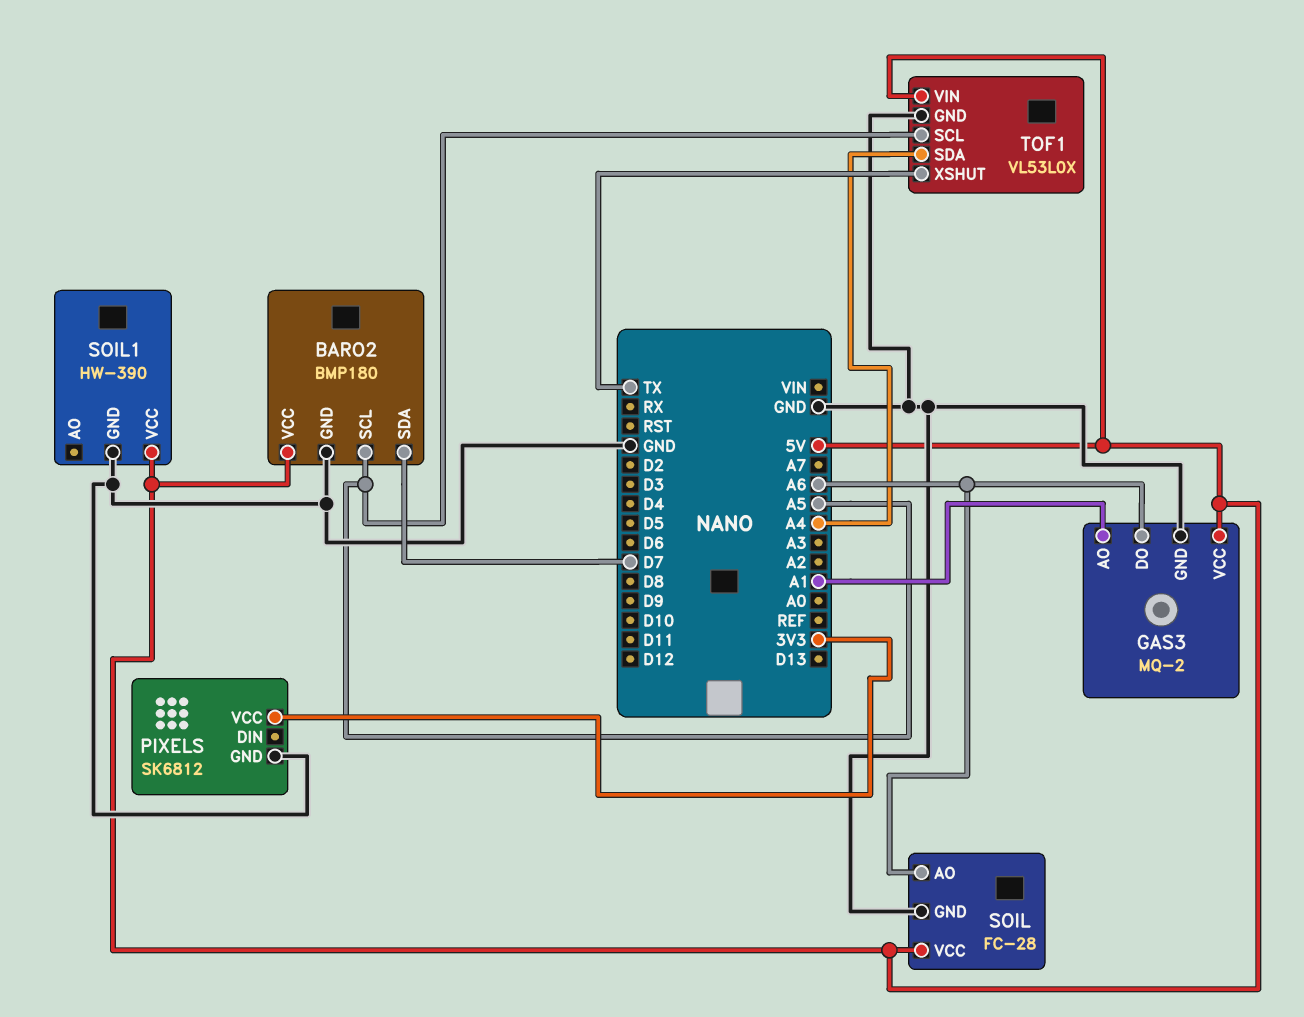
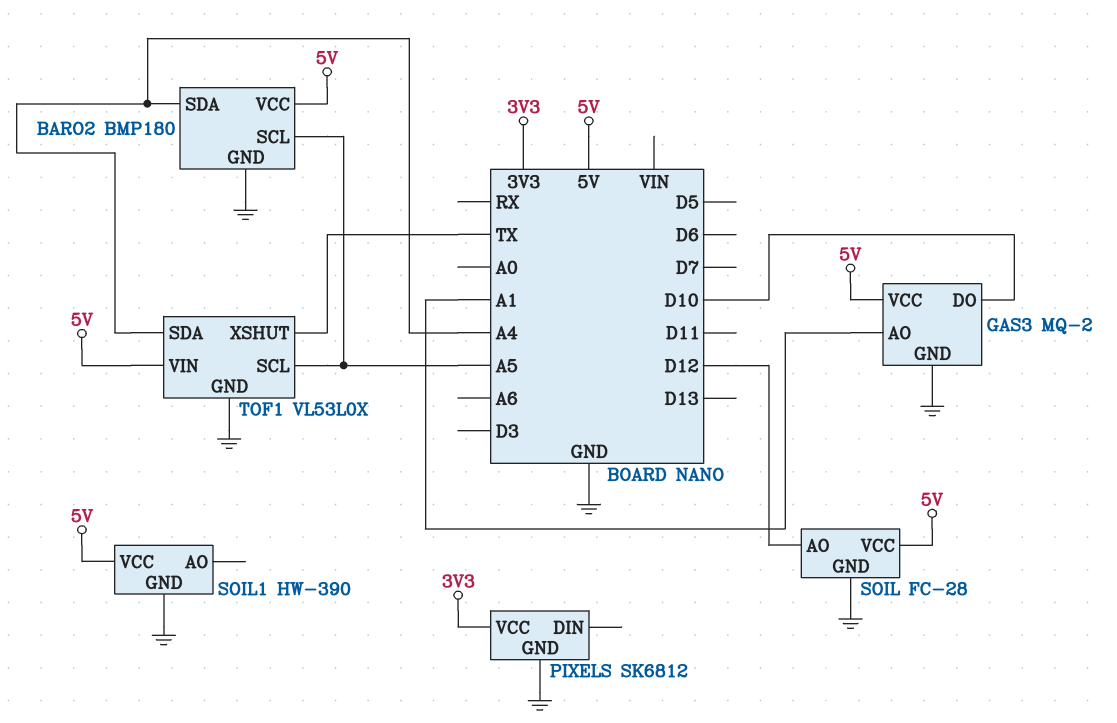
BARO2 pin SDA: D7 -> A4
GAS3 pin DO: A6 -> D10
SOIL pin AO: A6 -> D12

